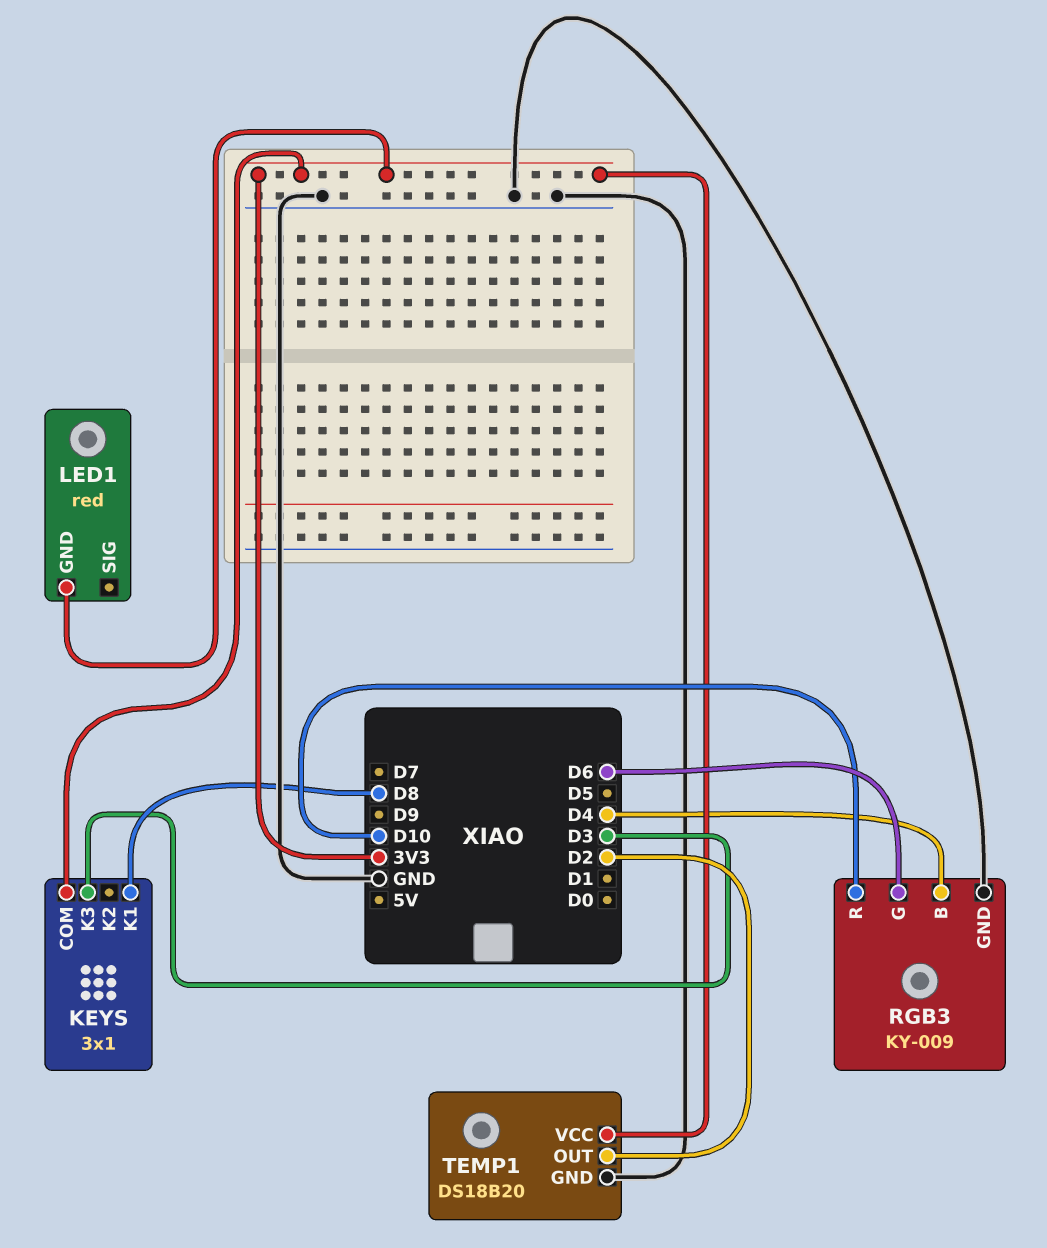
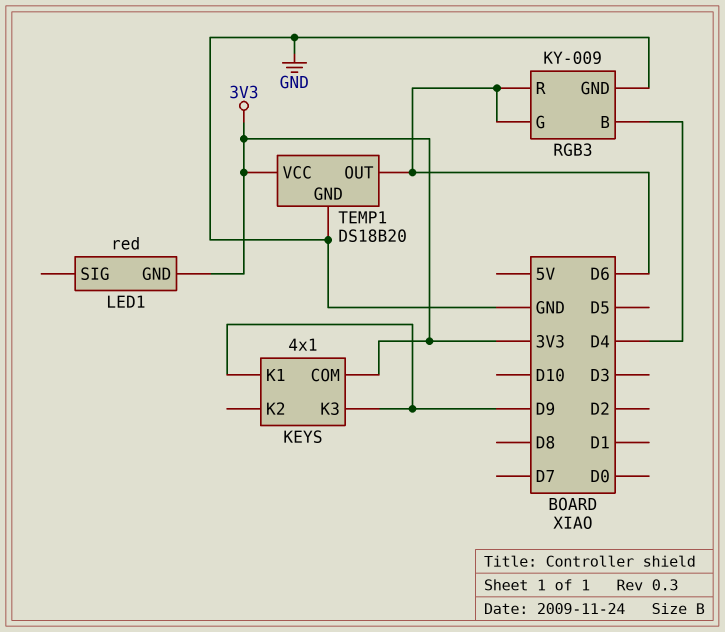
KEYS: 3x1 -> 4x1
KEYS pin K1: D8 -> D9
KEYS pin K3: D3 -> D9
RGB3 pin R: D10 -> D6
TEMP1 pin OUT: D2 -> D6

